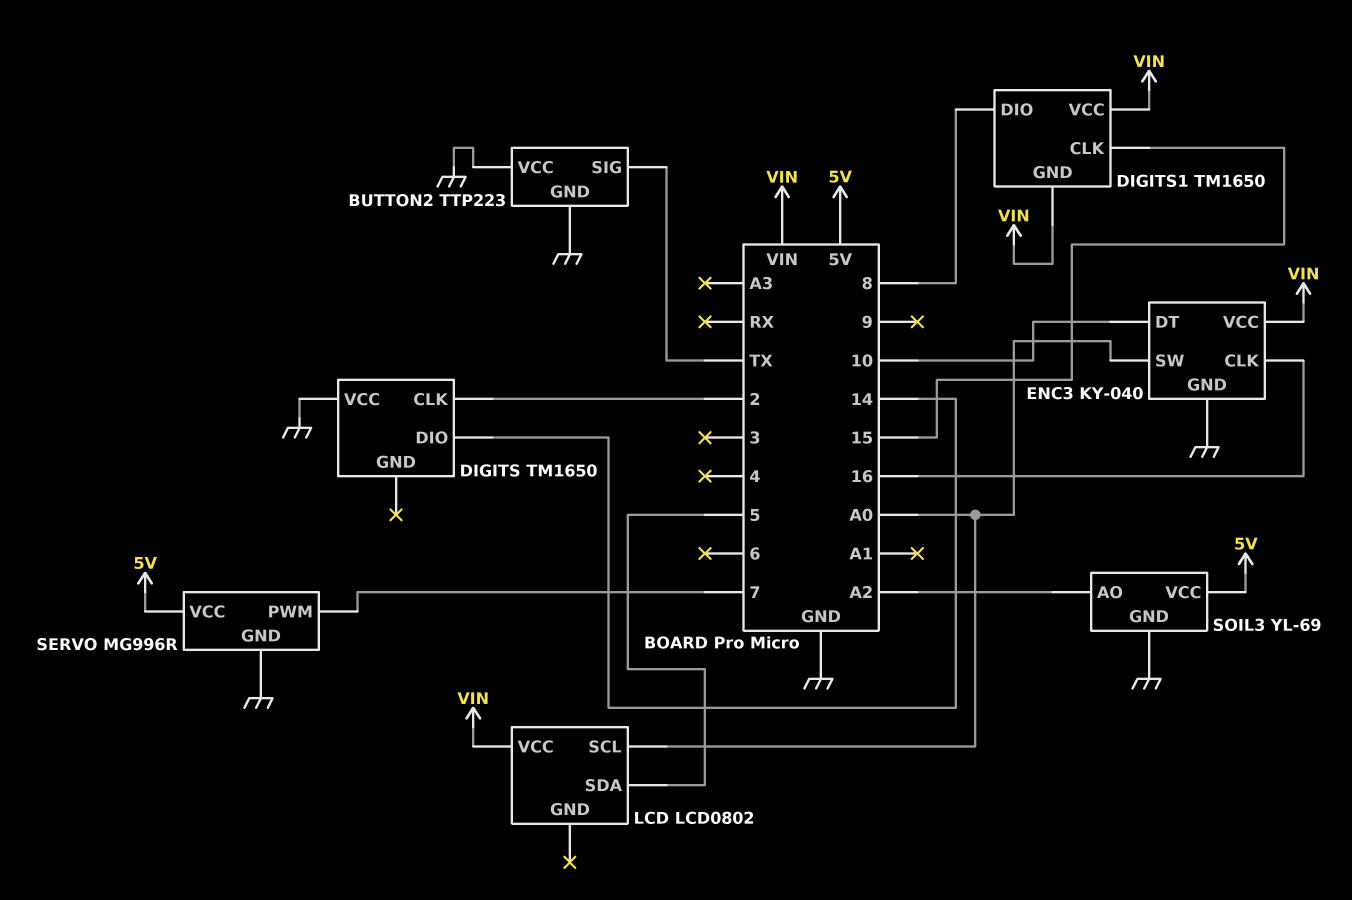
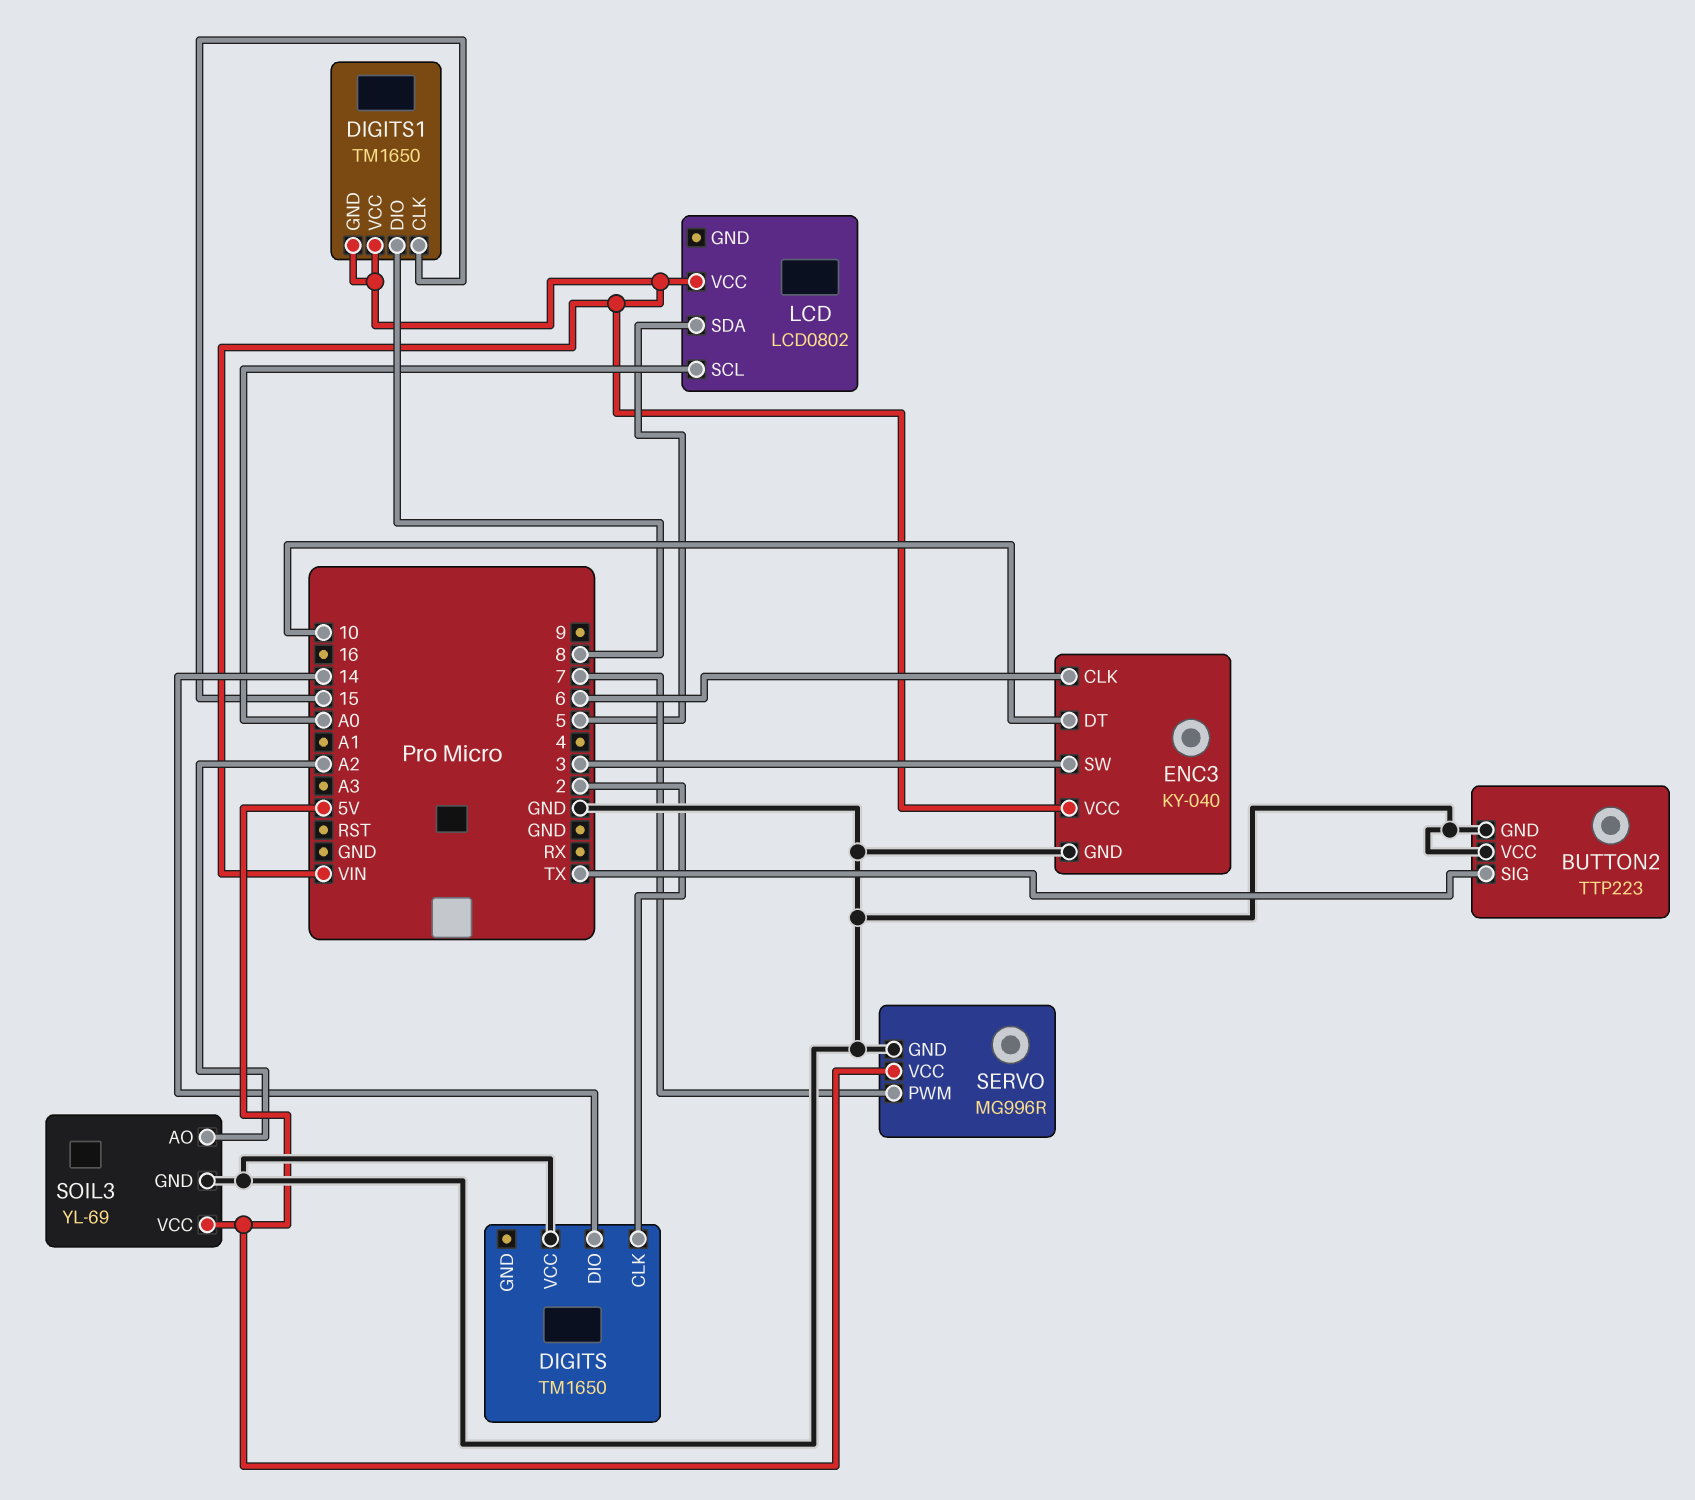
ENC3 pin CLK: 16 -> 6
ENC3 pin SW: A0 -> 3

